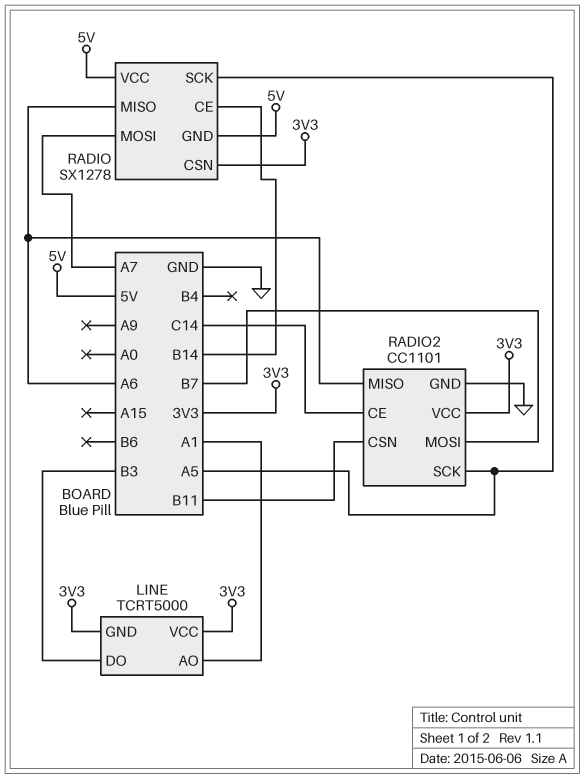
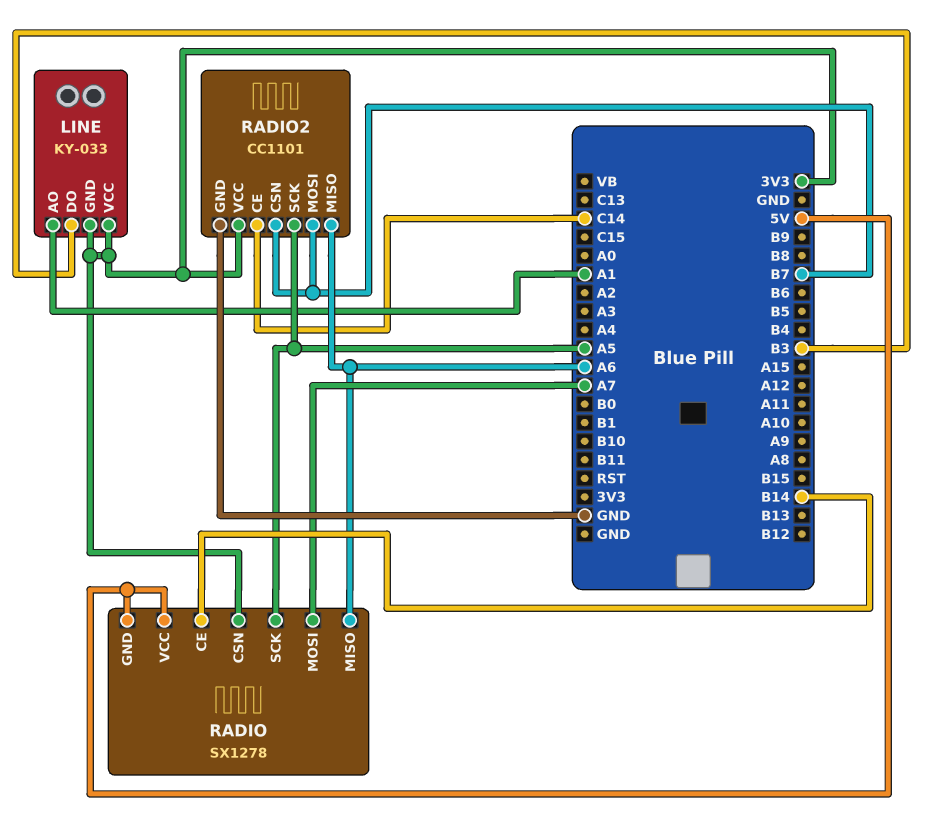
LINE: TCRT5000 -> KY-033
RADIO2 pin CSN: B11 -> B7

